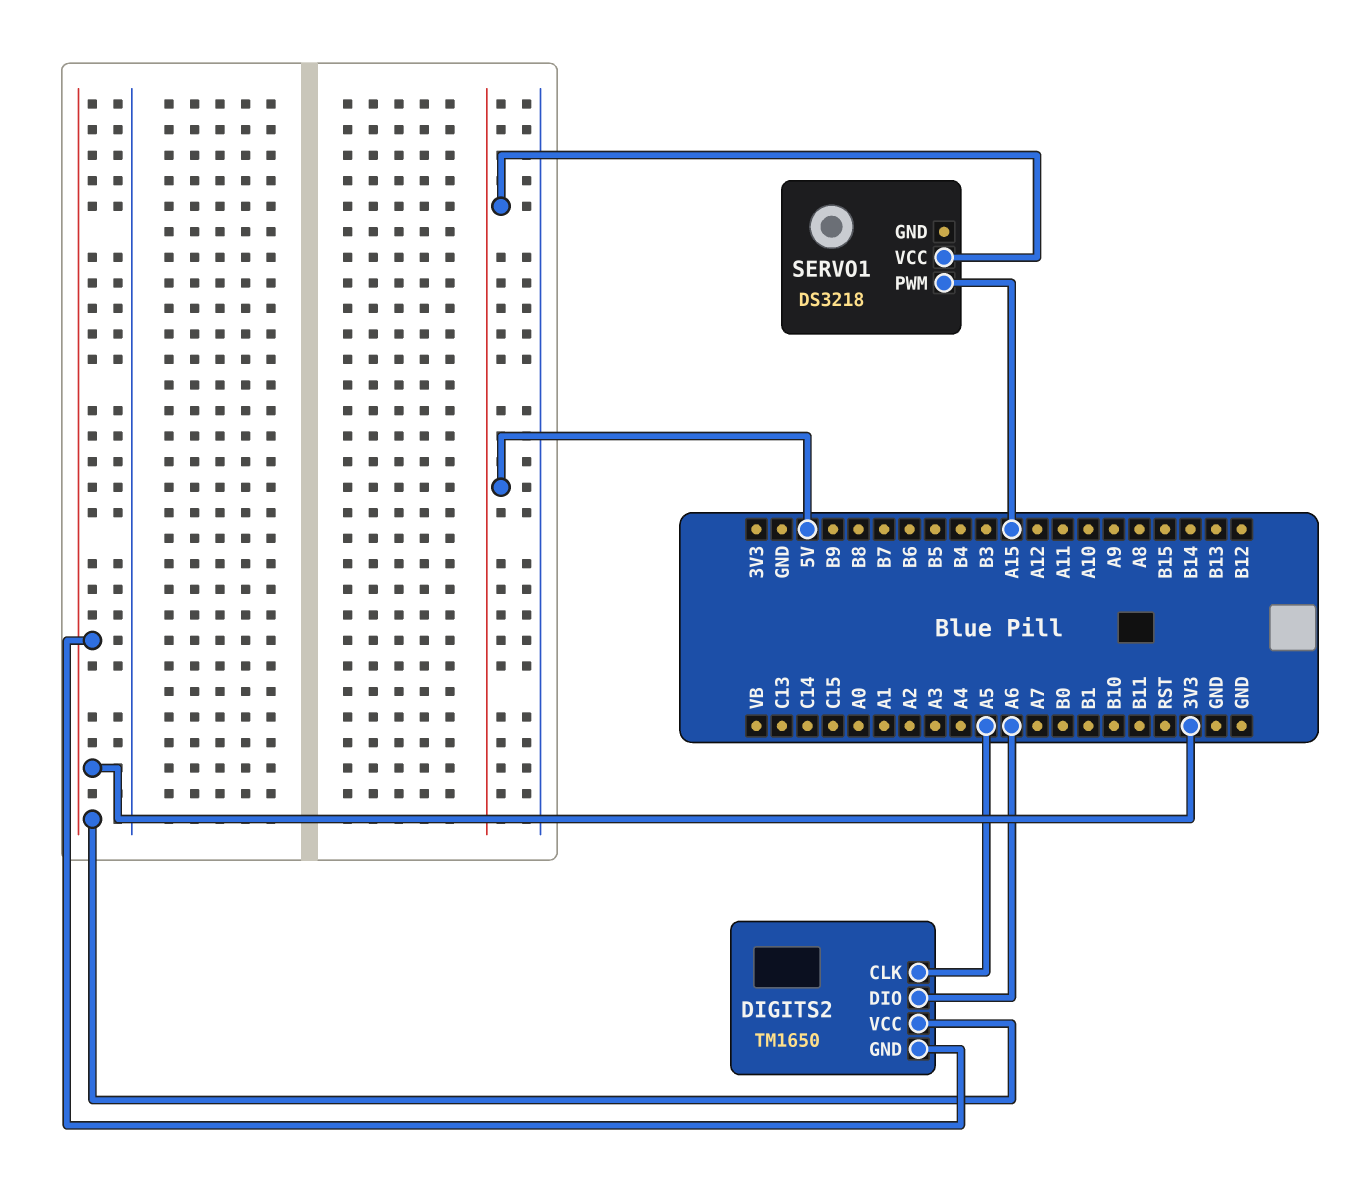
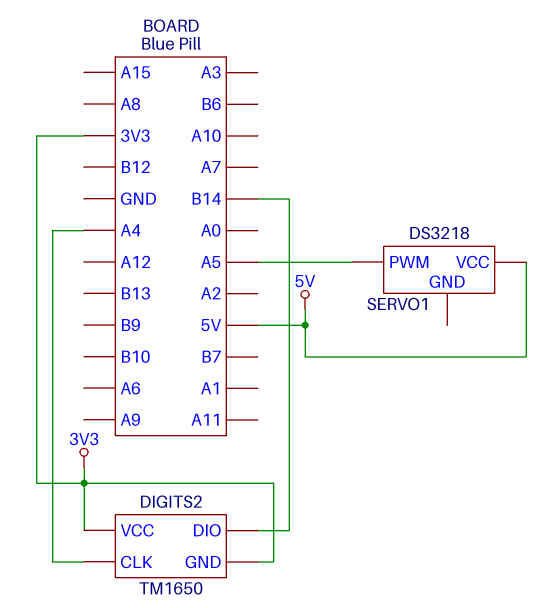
DIGITS2 pin CLK: A5 -> A4
DIGITS2 pin DIO: A6 -> B14
SERVO1 pin PWM: A15 -> A5

